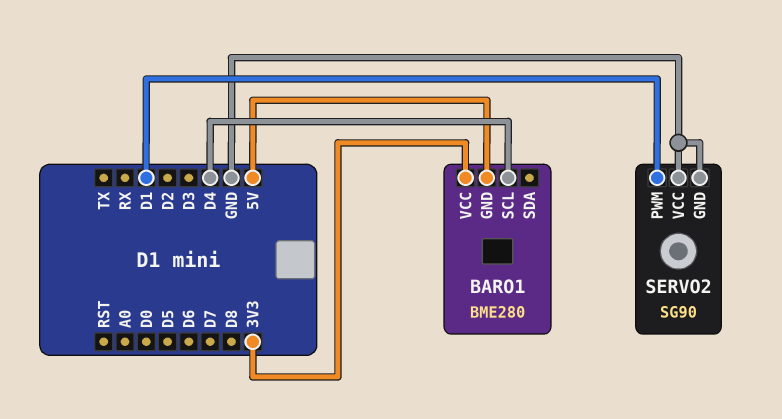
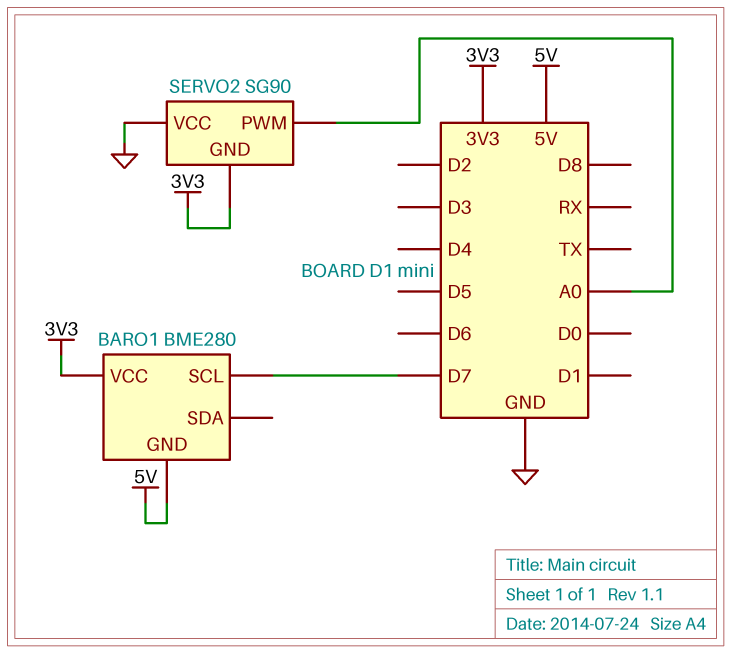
BARO1 pin SCL: D4 -> D7
SERVO2 pin GND: GND -> 3V3
SERVO2 pin PWM: D1 -> A0

